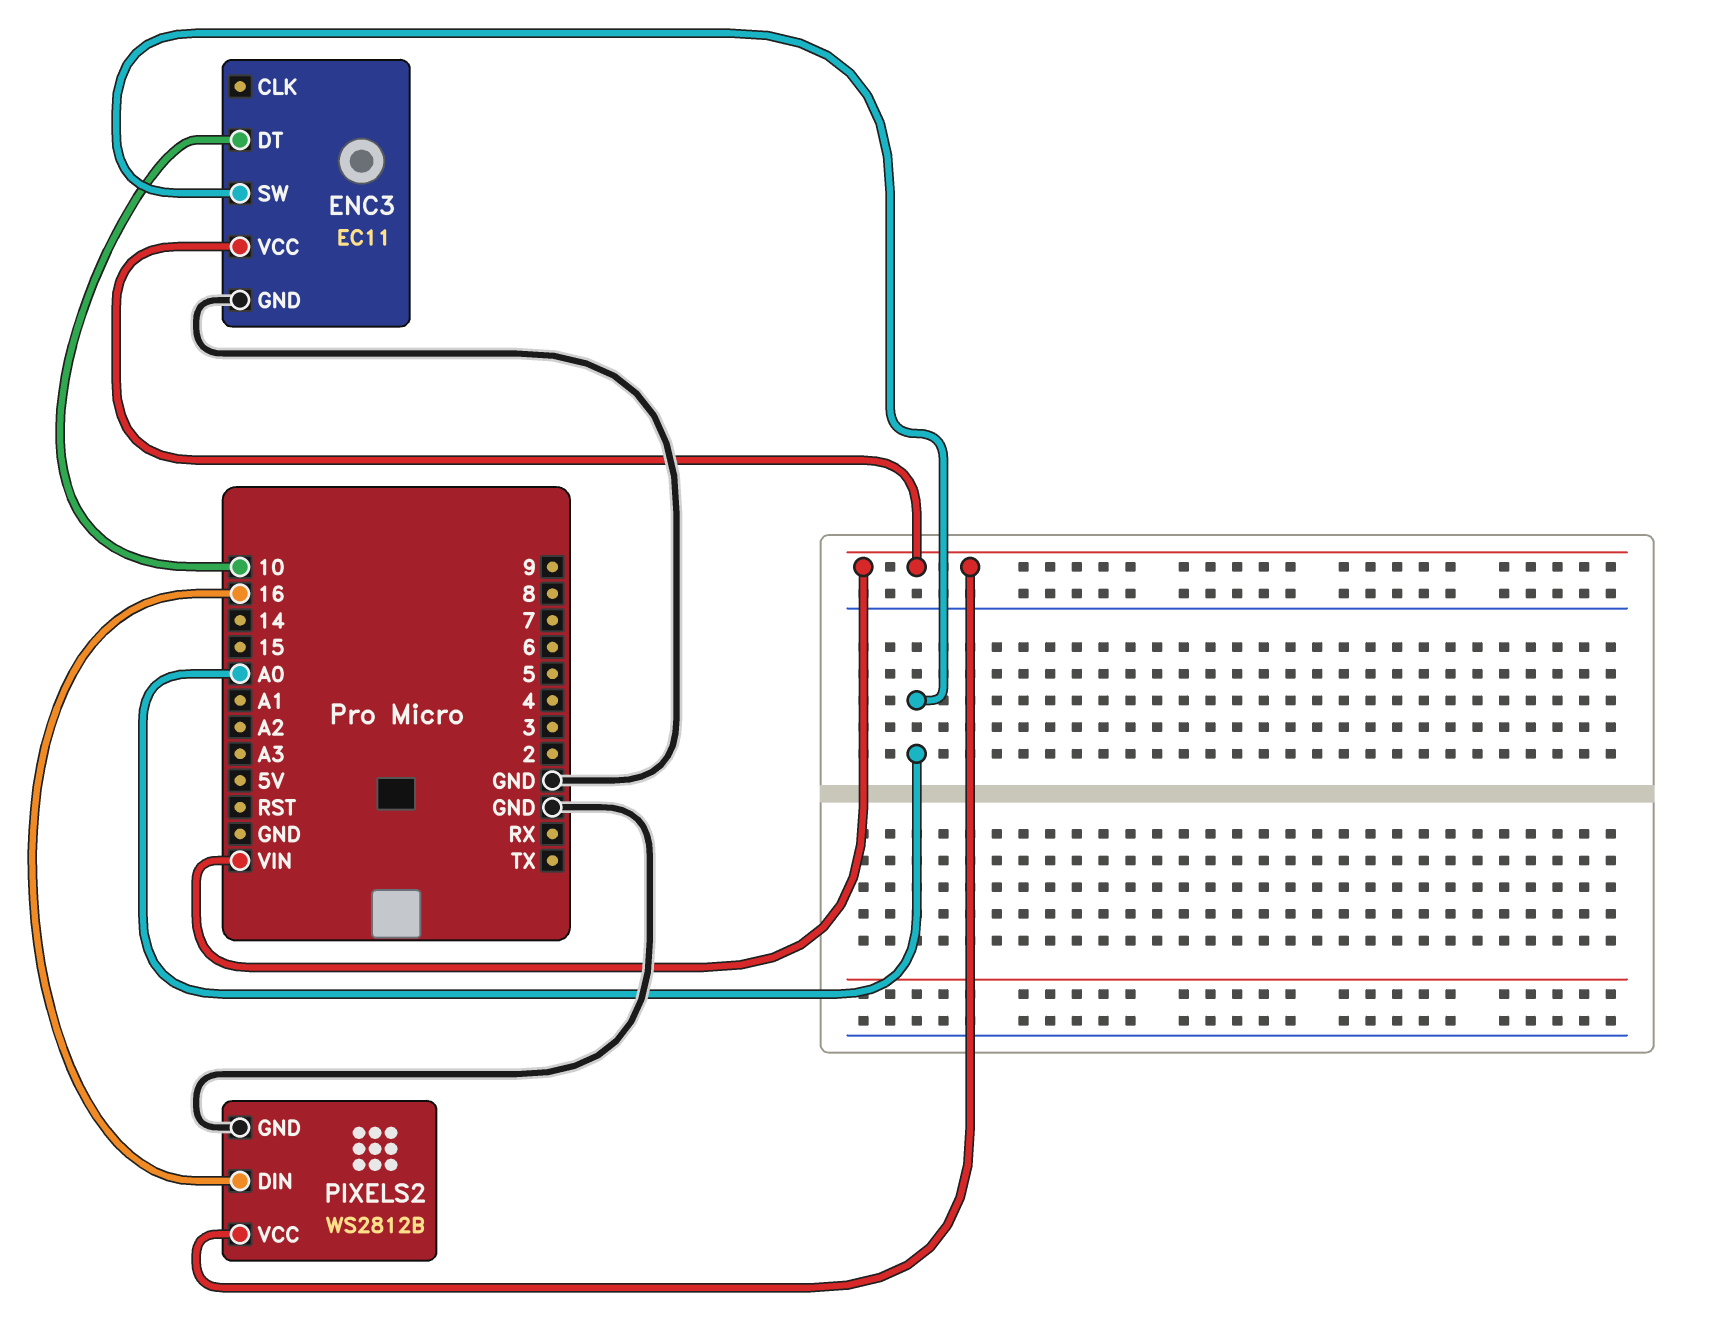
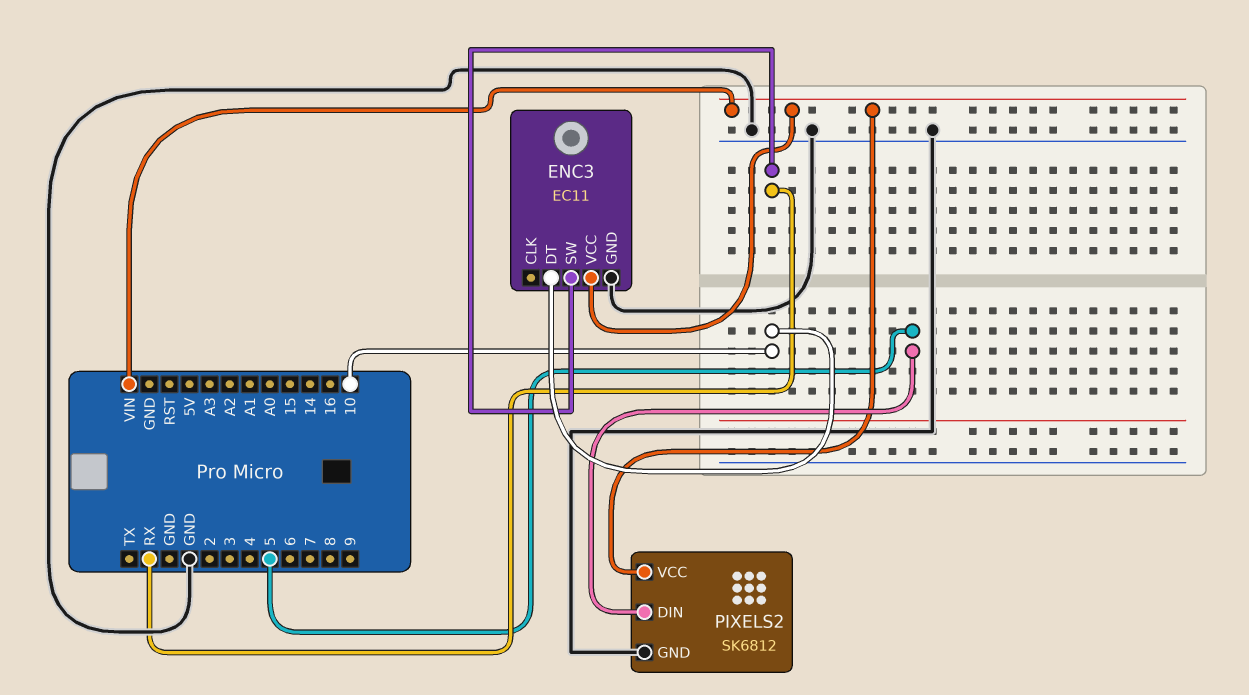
ENC3 pin SW: A0 -> RX
PIXELS2: WS2812B -> SK6812
PIXELS2 pin DIN: 16 -> 5

